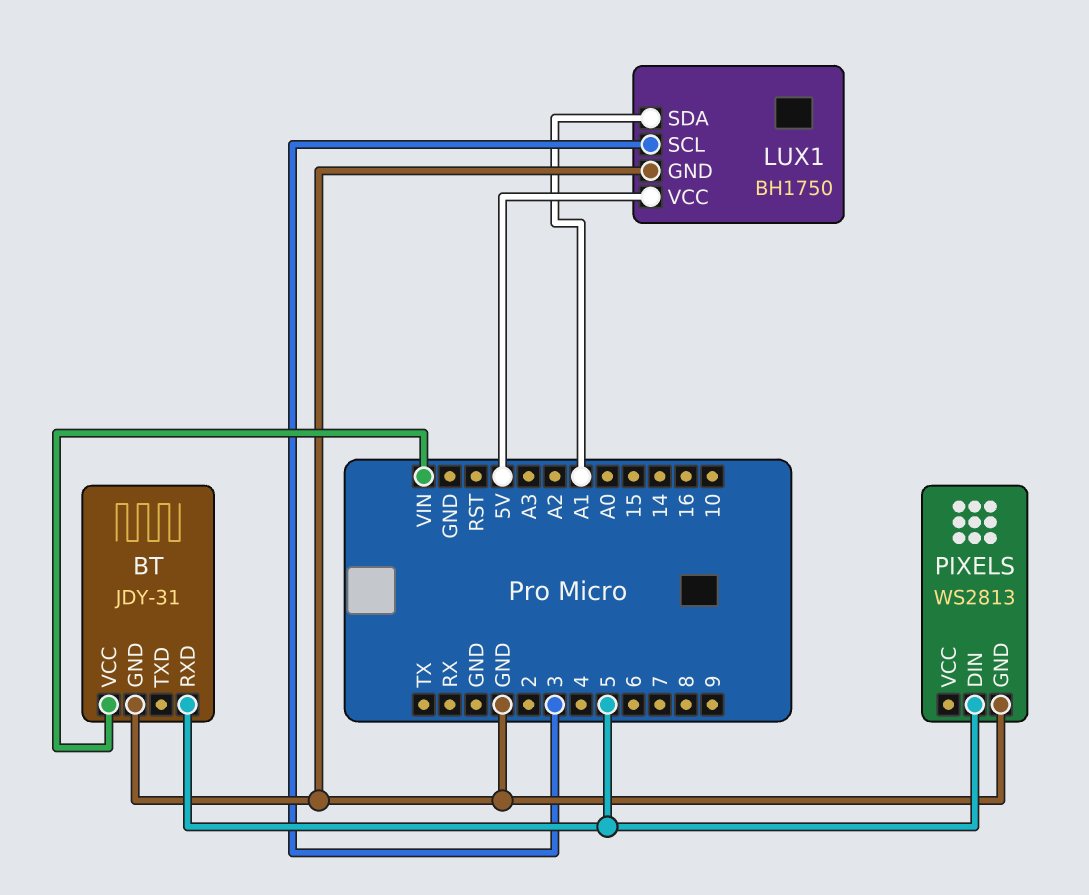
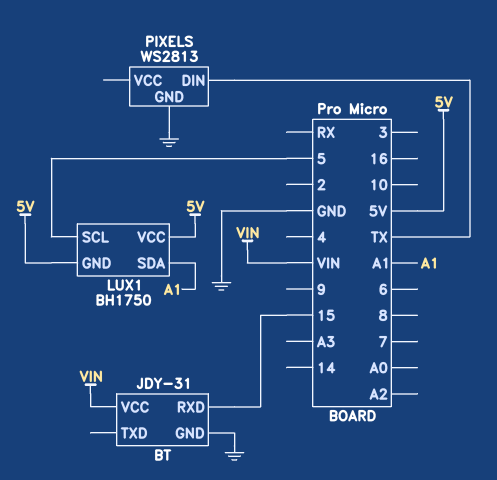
BT pin RXD: 5 -> 15
LUX1 pin GND: GND -> 5V
LUX1 pin SCL: 3 -> 5
PIXELS pin DIN: 5 -> TX

